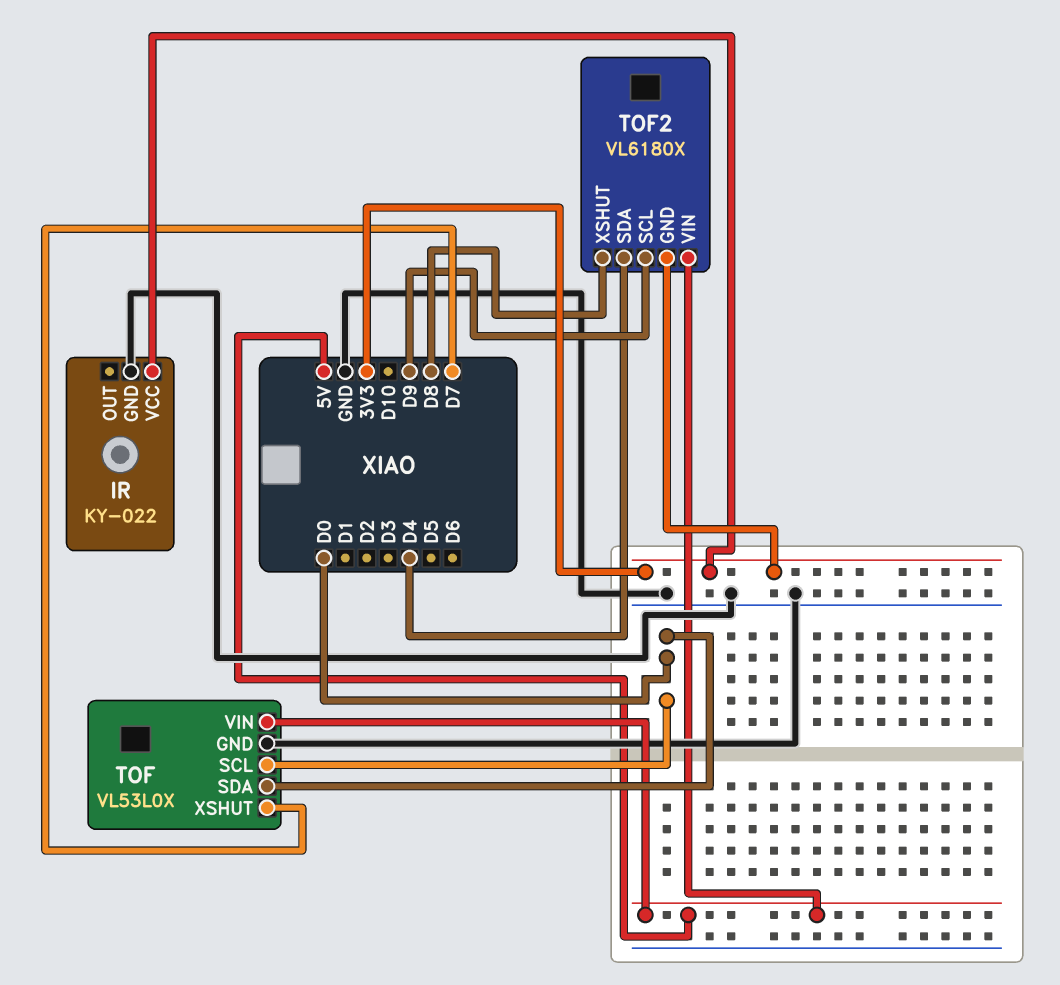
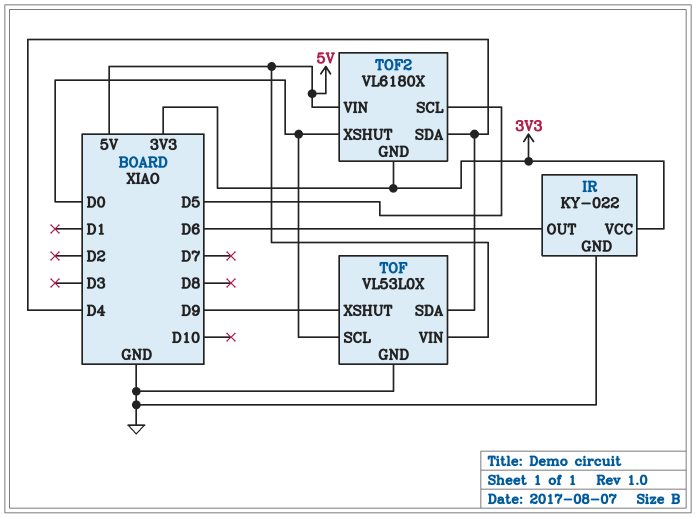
IR pin OUT: none -> D6
TOF pin SDA: D0 -> D4
TOF pin XSHUT: D7 -> D9
TOF2 pin SCL: D9 -> D5
TOF2 pin XSHUT: D8 -> D0

